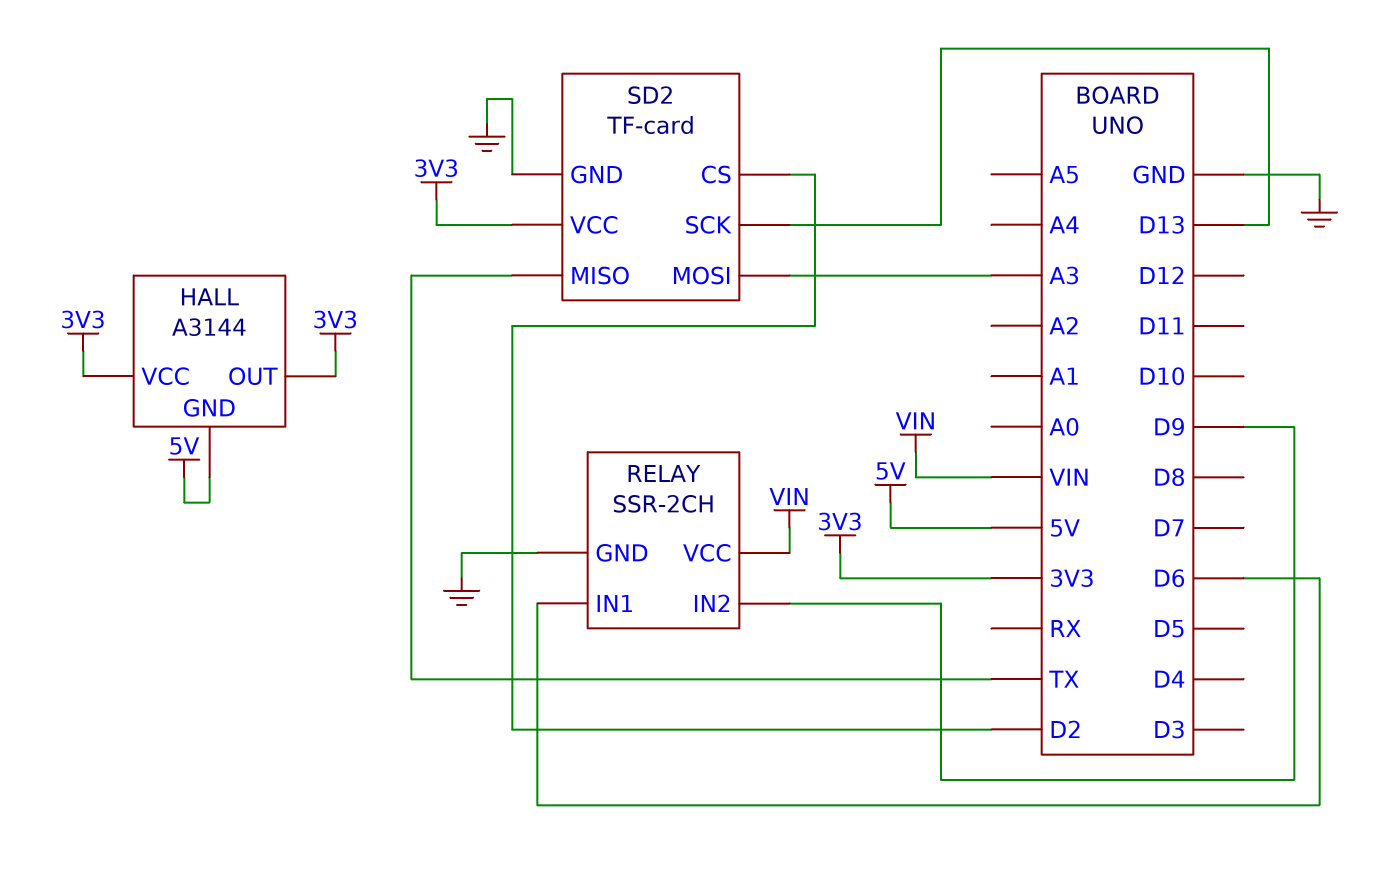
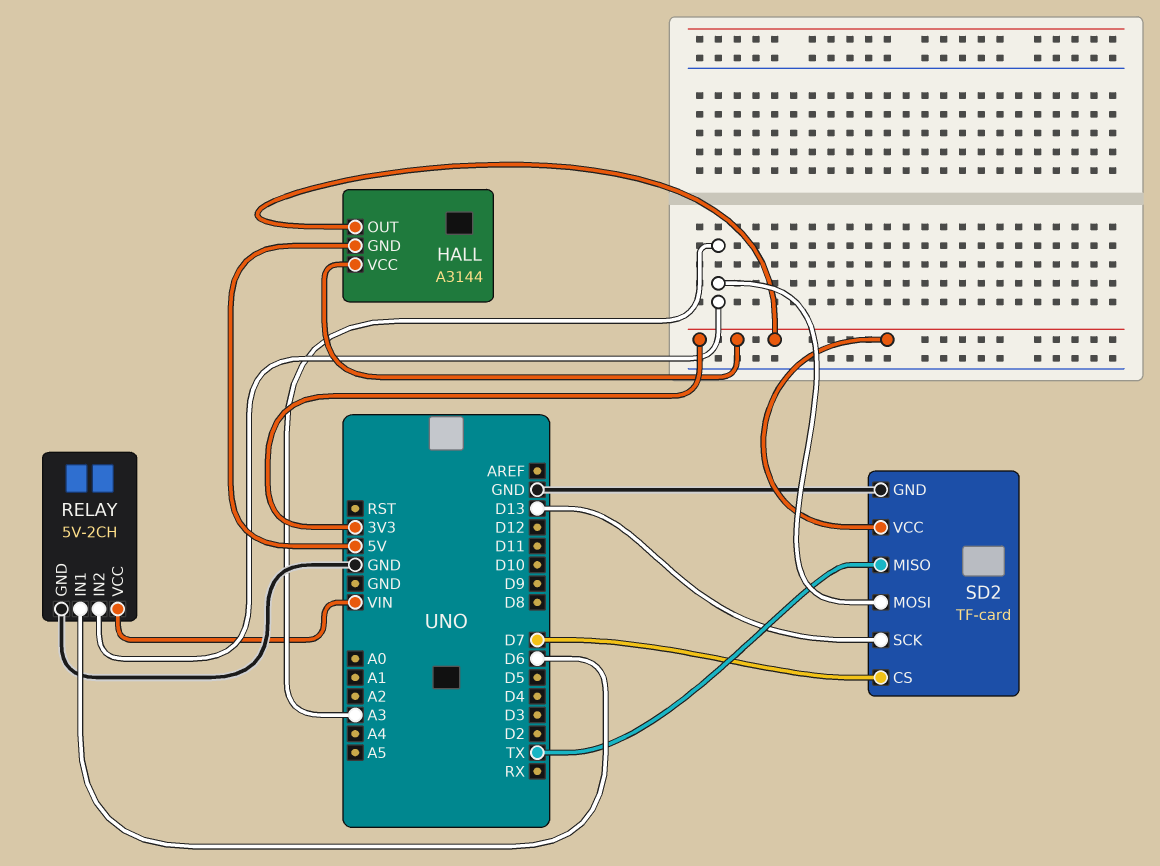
RELAY: SSR-2CH -> 5V-2CH
RELAY pin IN2: D9 -> A3
SD2 pin CS: D2 -> D7

